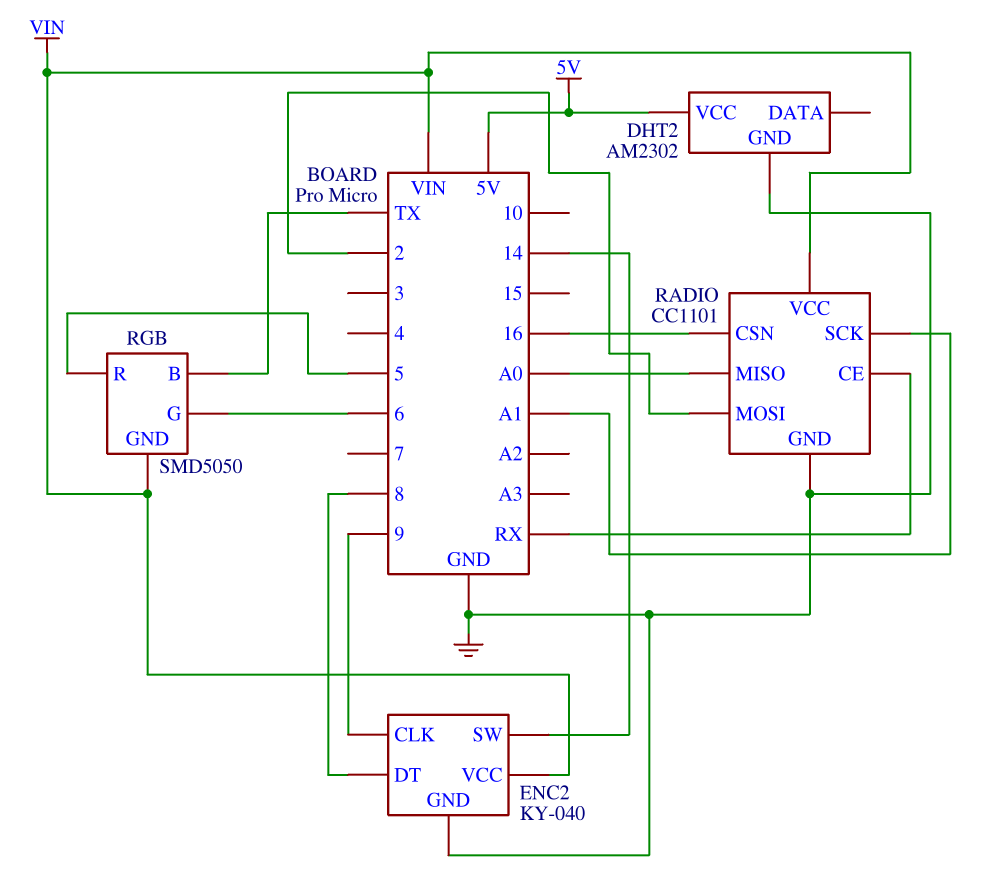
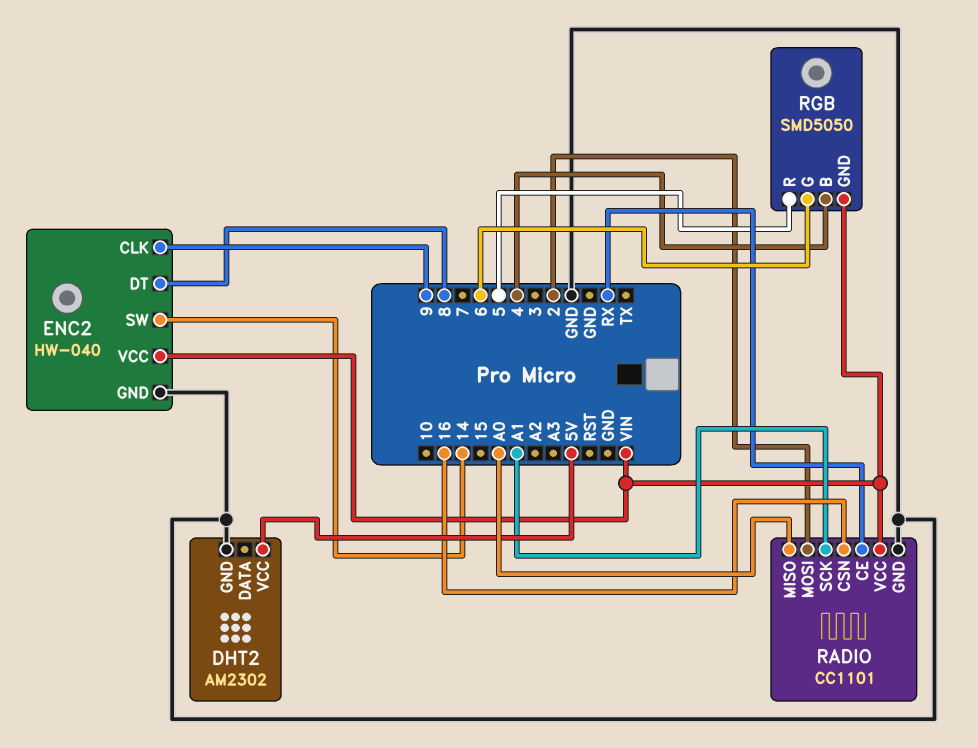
ENC2: KY-040 -> HW-040
RGB pin B: TX -> 4

